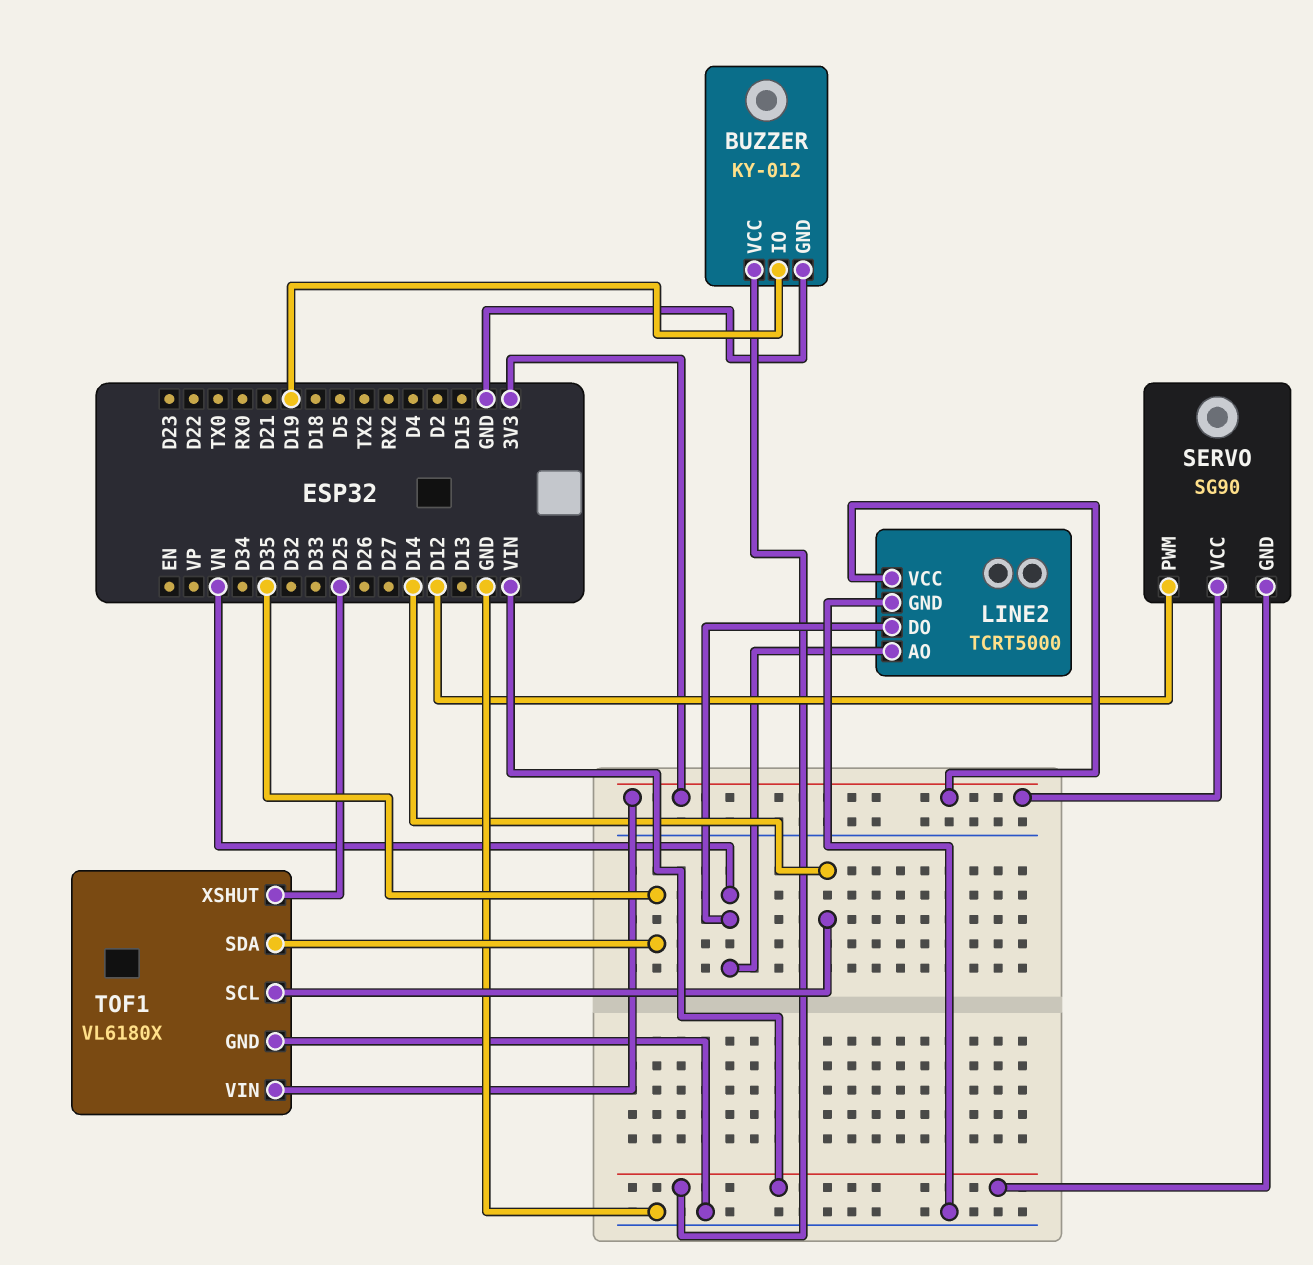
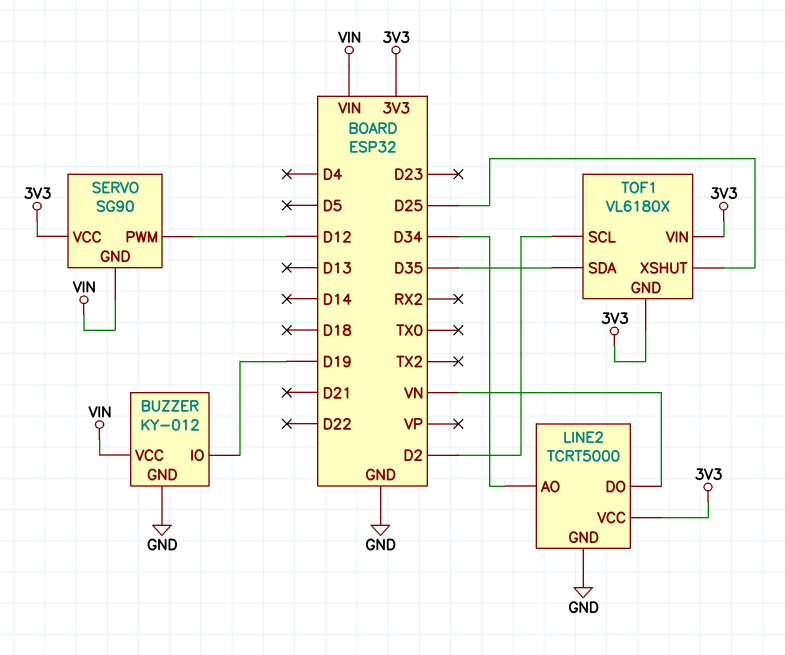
LINE2 pin AO: VN -> D34
TOF1 pin GND: GND -> 3V3
TOF1 pin SCL: D14 -> D2

